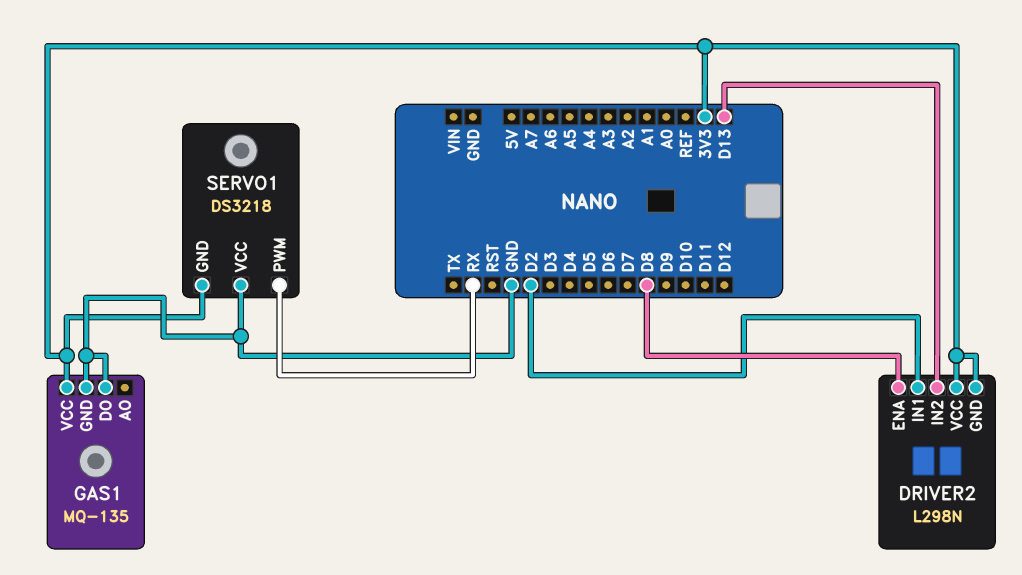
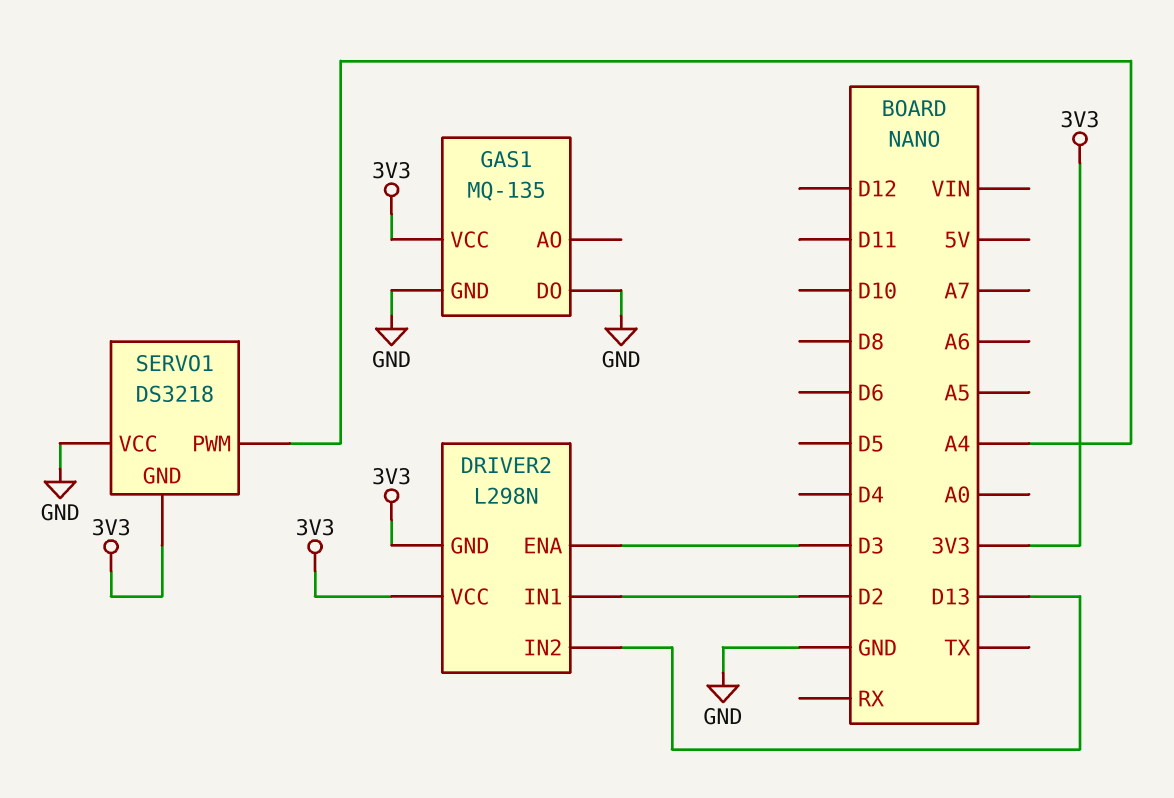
DRIVER2 pin ENA: D8 -> D3
SERVO1 pin PWM: RX -> A4

